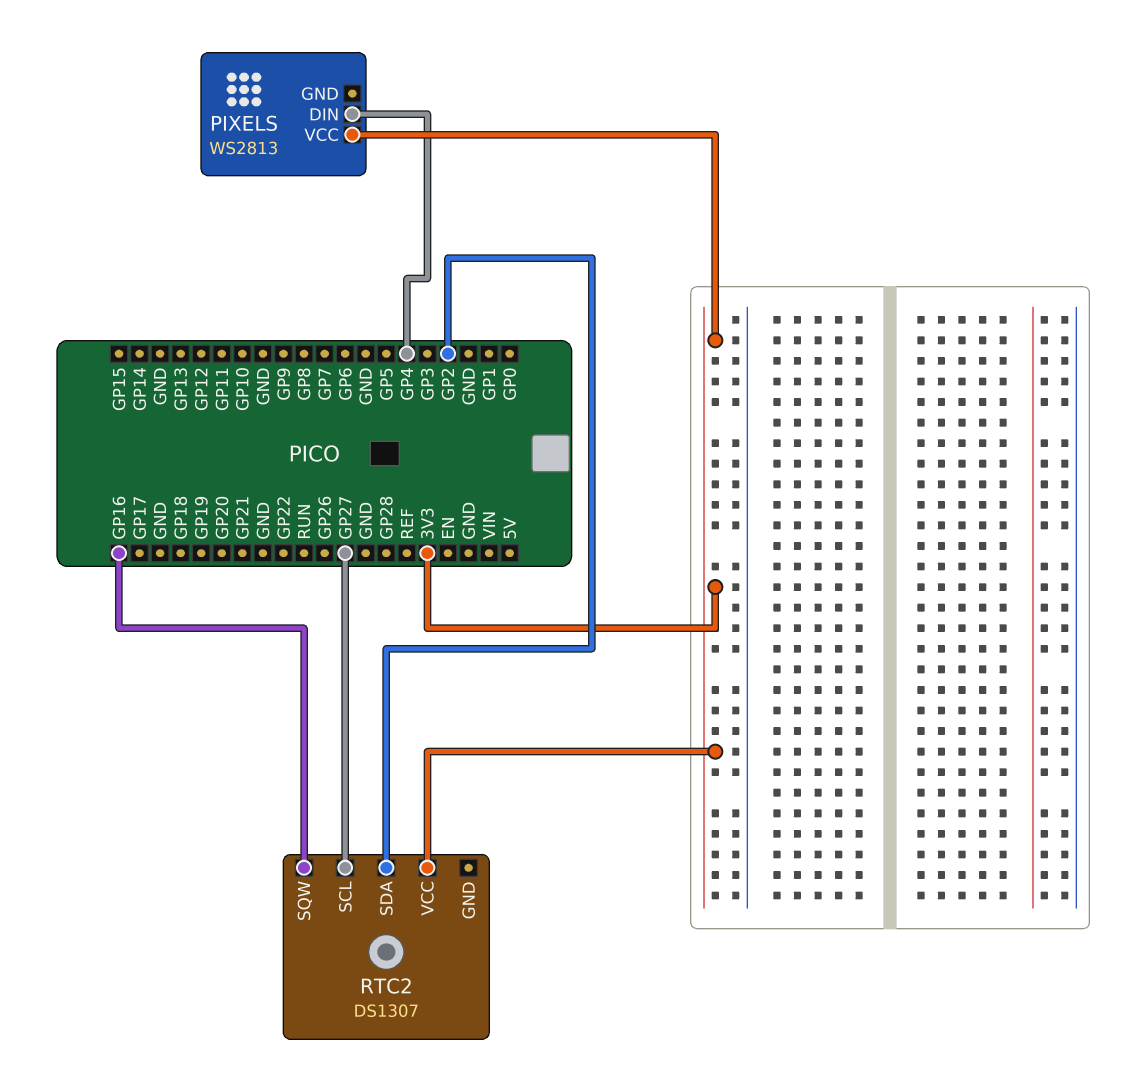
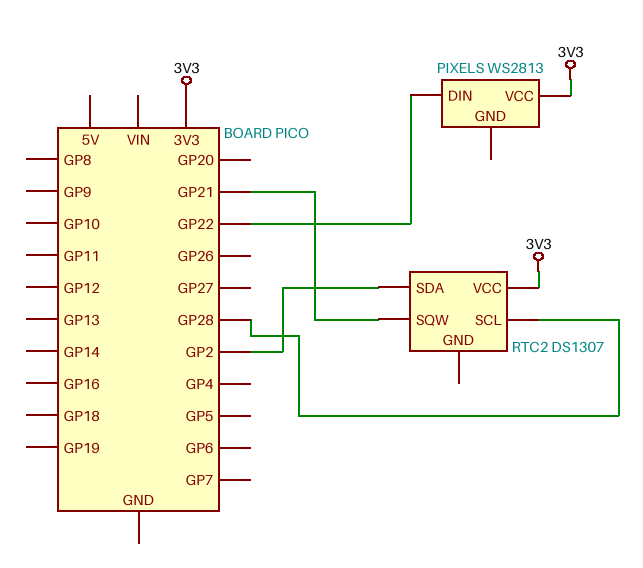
PIXELS pin DIN: GP4 -> GP22
RTC2 pin SCL: GP27 -> GP28
RTC2 pin SQW: GP16 -> GP21

